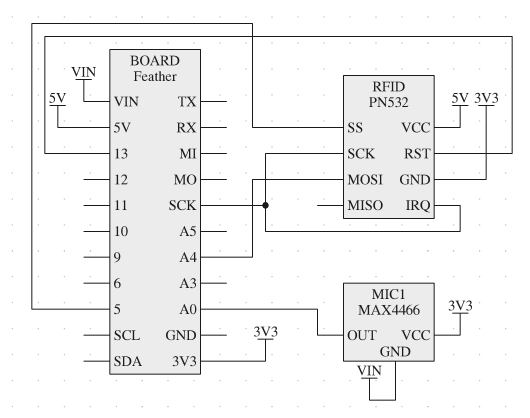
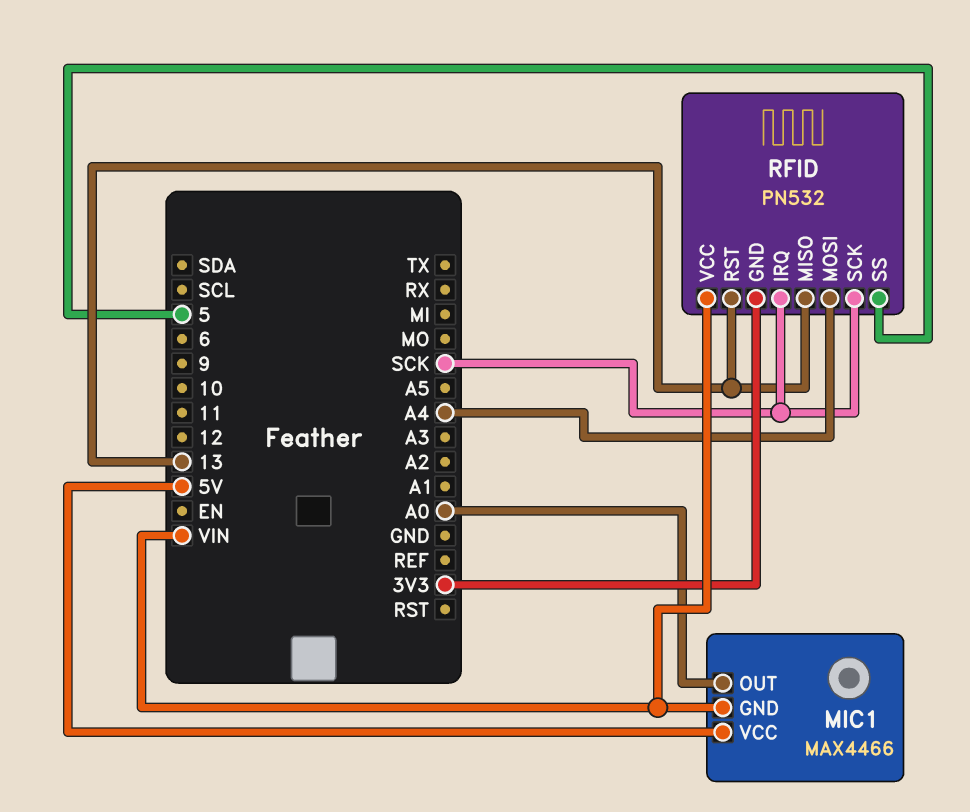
MIC1 pin VCC: 3V3 -> 5V
RFID pin MISO: none -> 13
RFID pin VCC: 5V -> VIN

